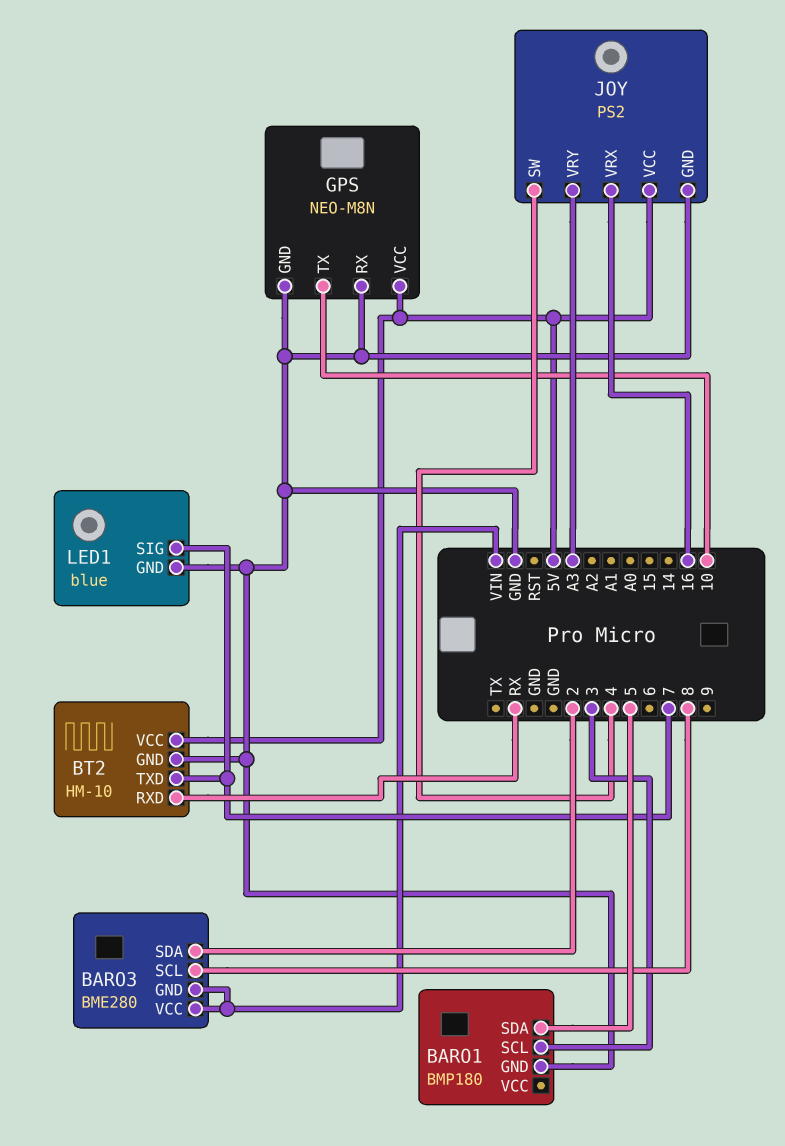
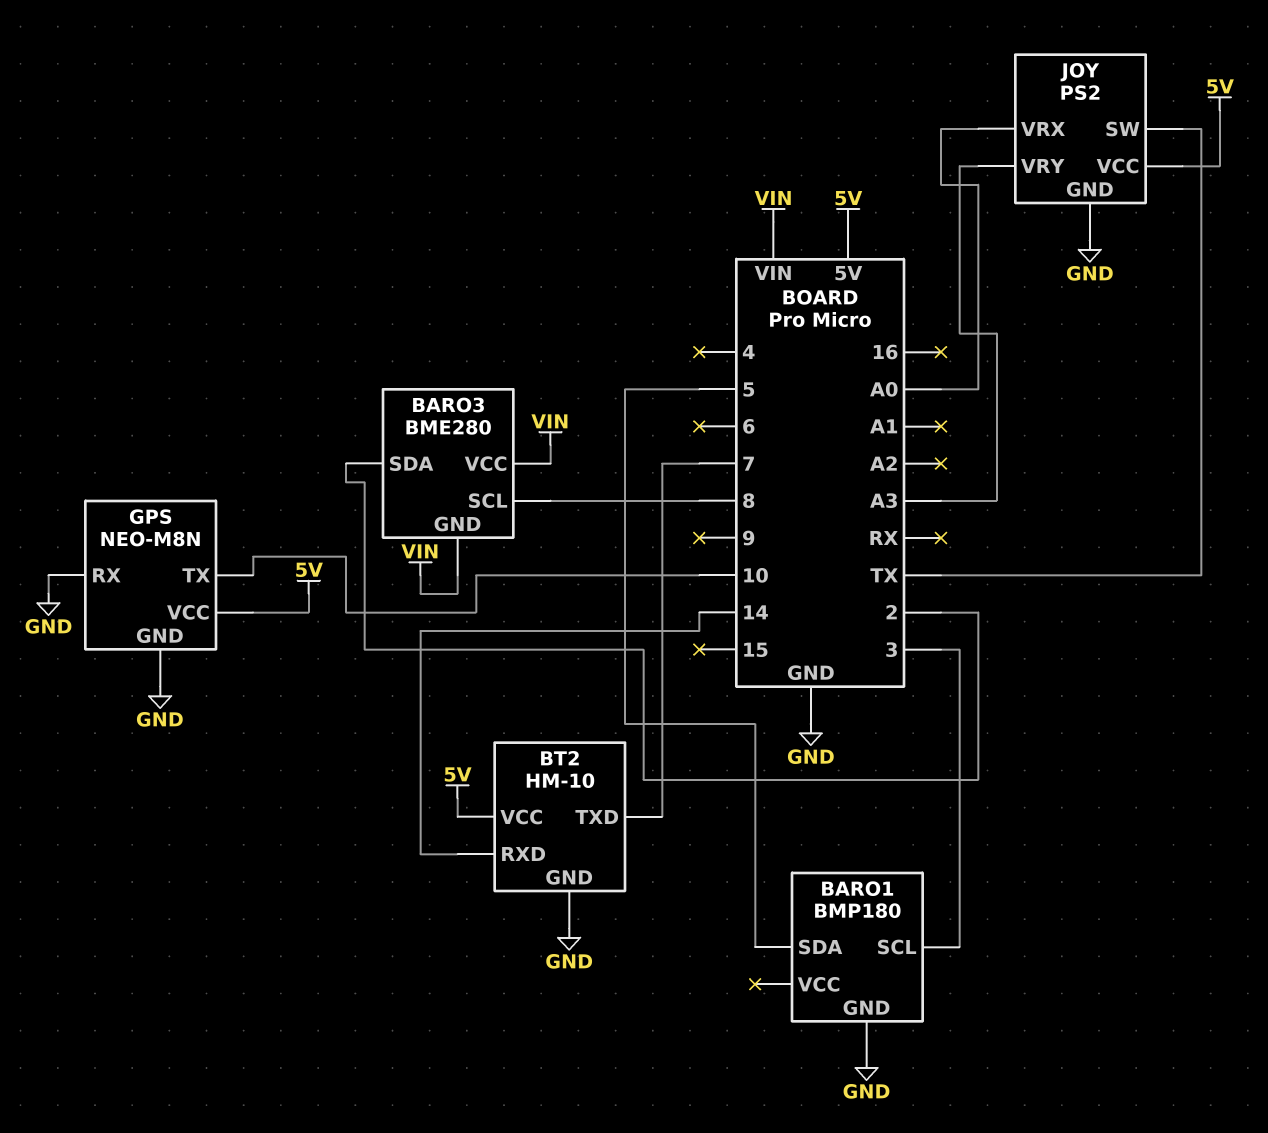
BT2 pin RXD: RX -> 14
JOY pin SW: 4 -> TX
JOY pin VRX: 16 -> A0
LED1: blue -> none
LED1 pin GND: GND -> none
LED1 pin SIG: 7 -> none

